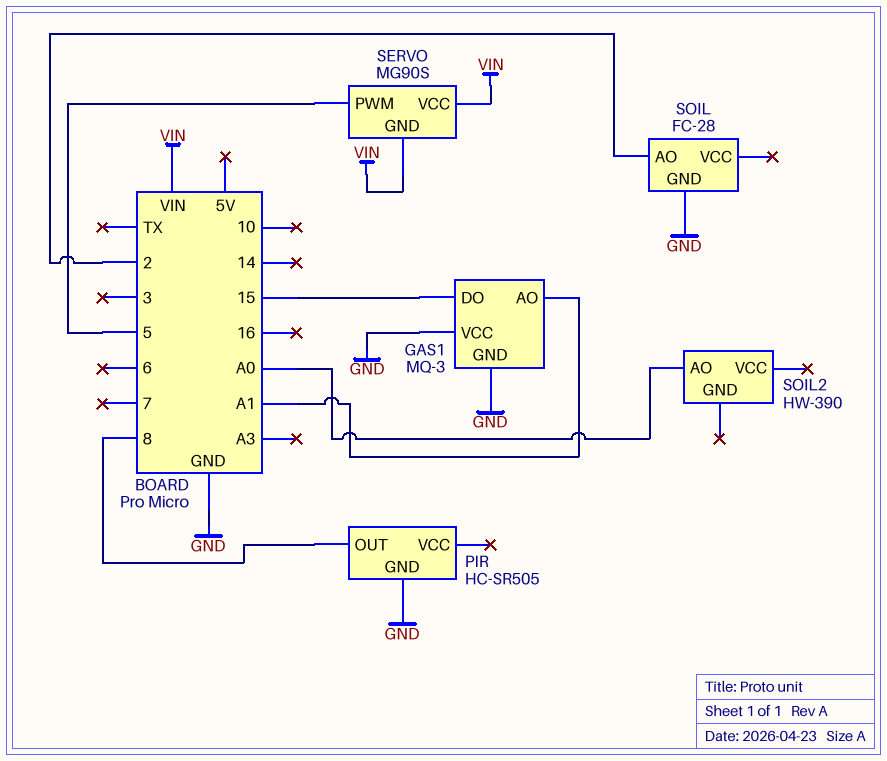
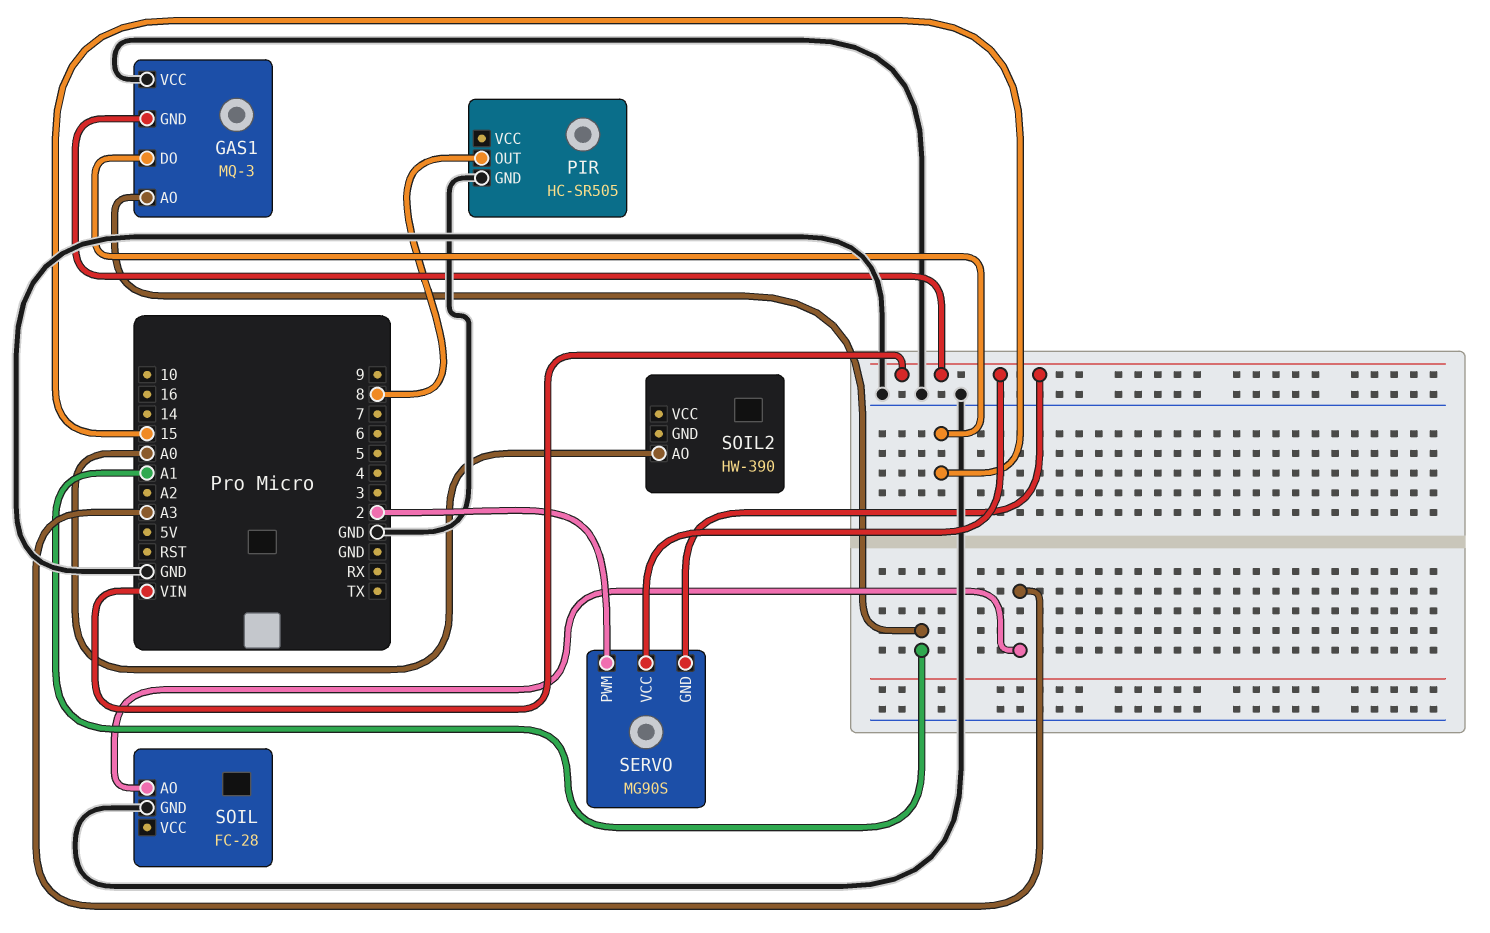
GAS1 pin GND: GND -> VIN
SERVO pin PWM: 5 -> 2
SOIL pin AO: 2 -> A3

